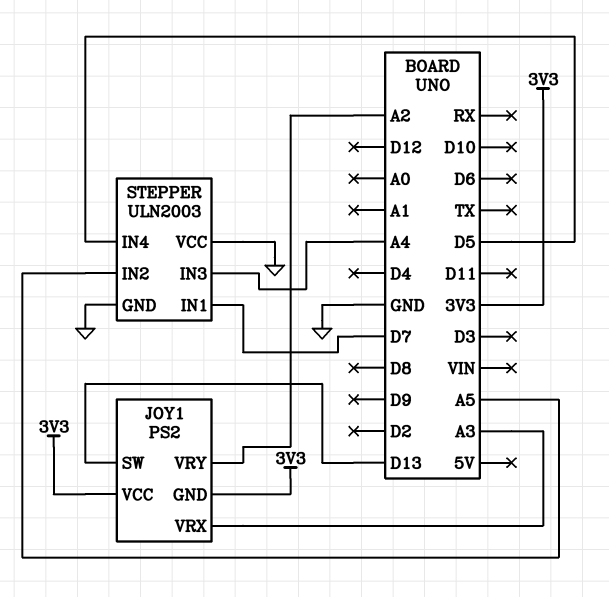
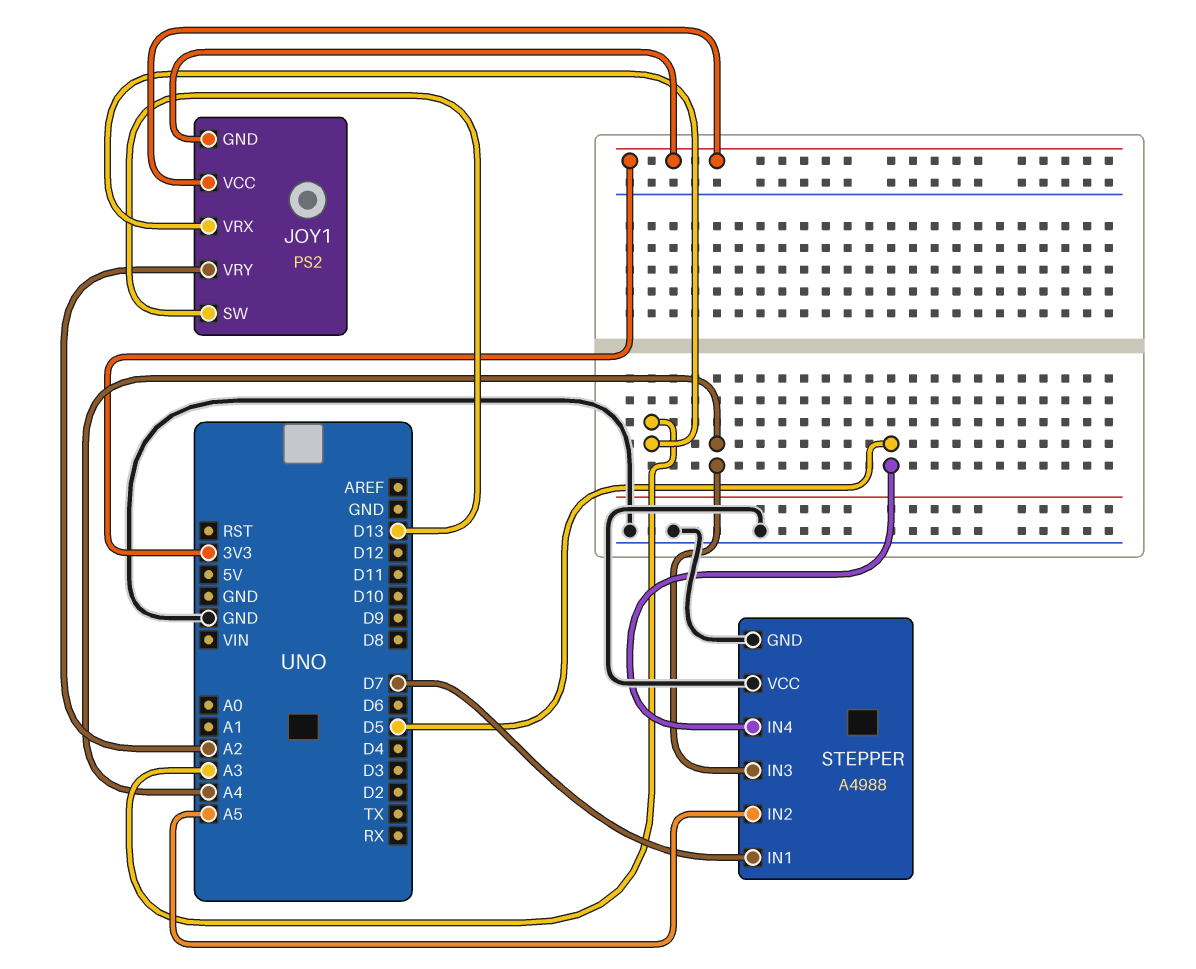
STEPPER: ULN2003 -> A4988

